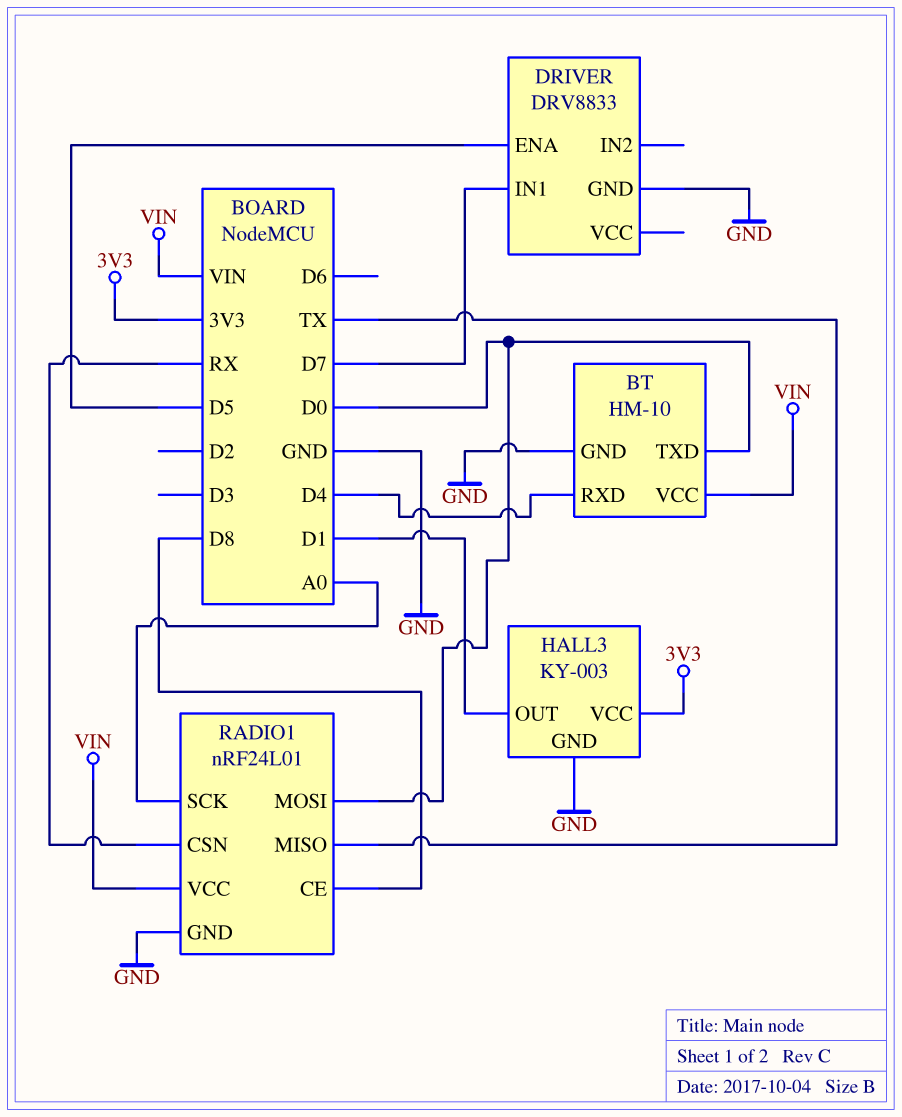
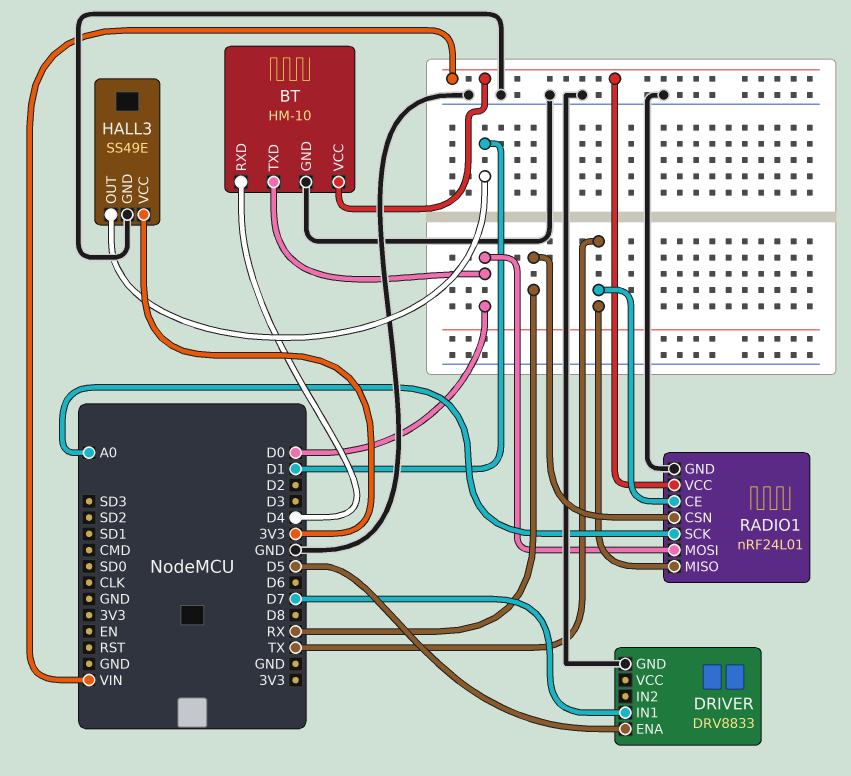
HALL3: KY-003 -> SS49E
RADIO1 pin CE: D8 -> TX

